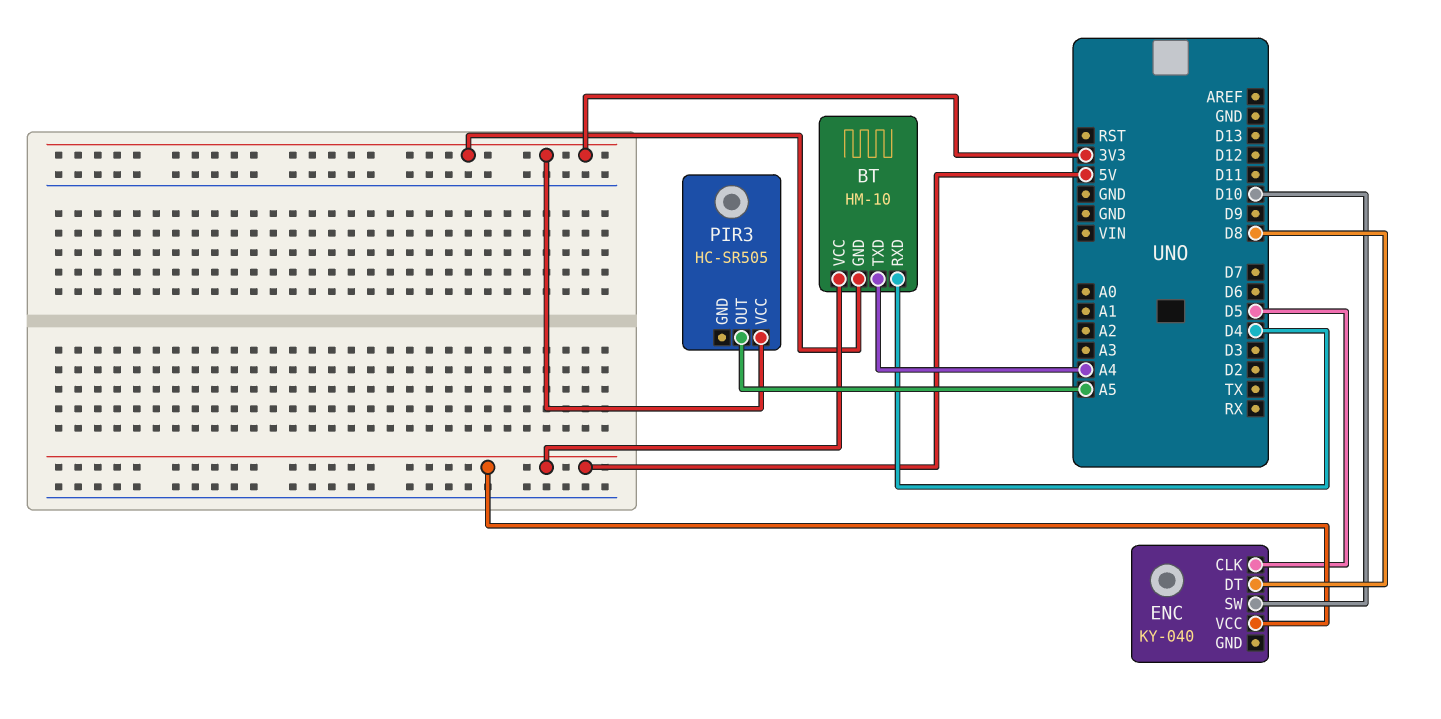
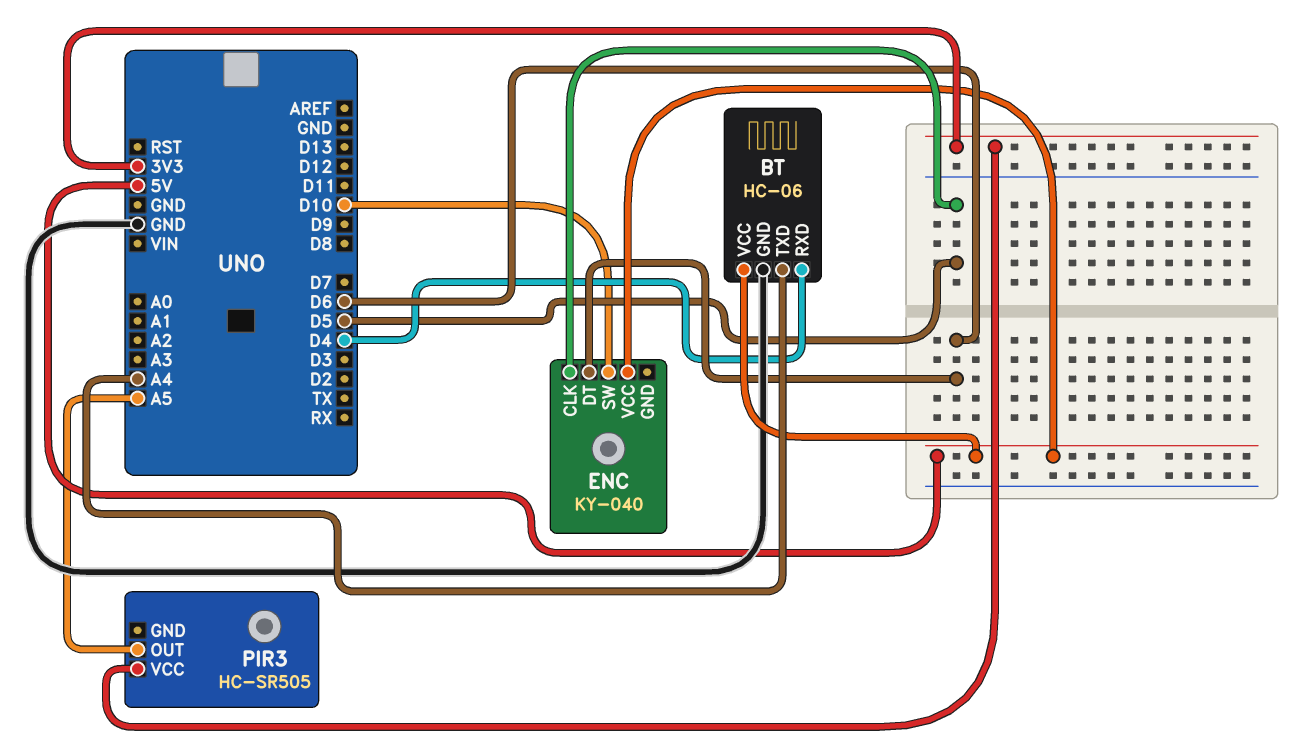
BT: HM-10 -> HC-06
BT pin GND: 3V3 -> GND
ENC pin DT: D8 -> D6

